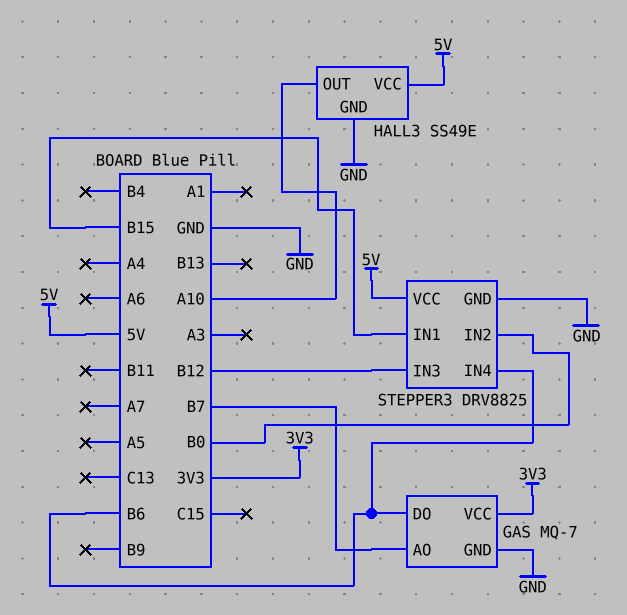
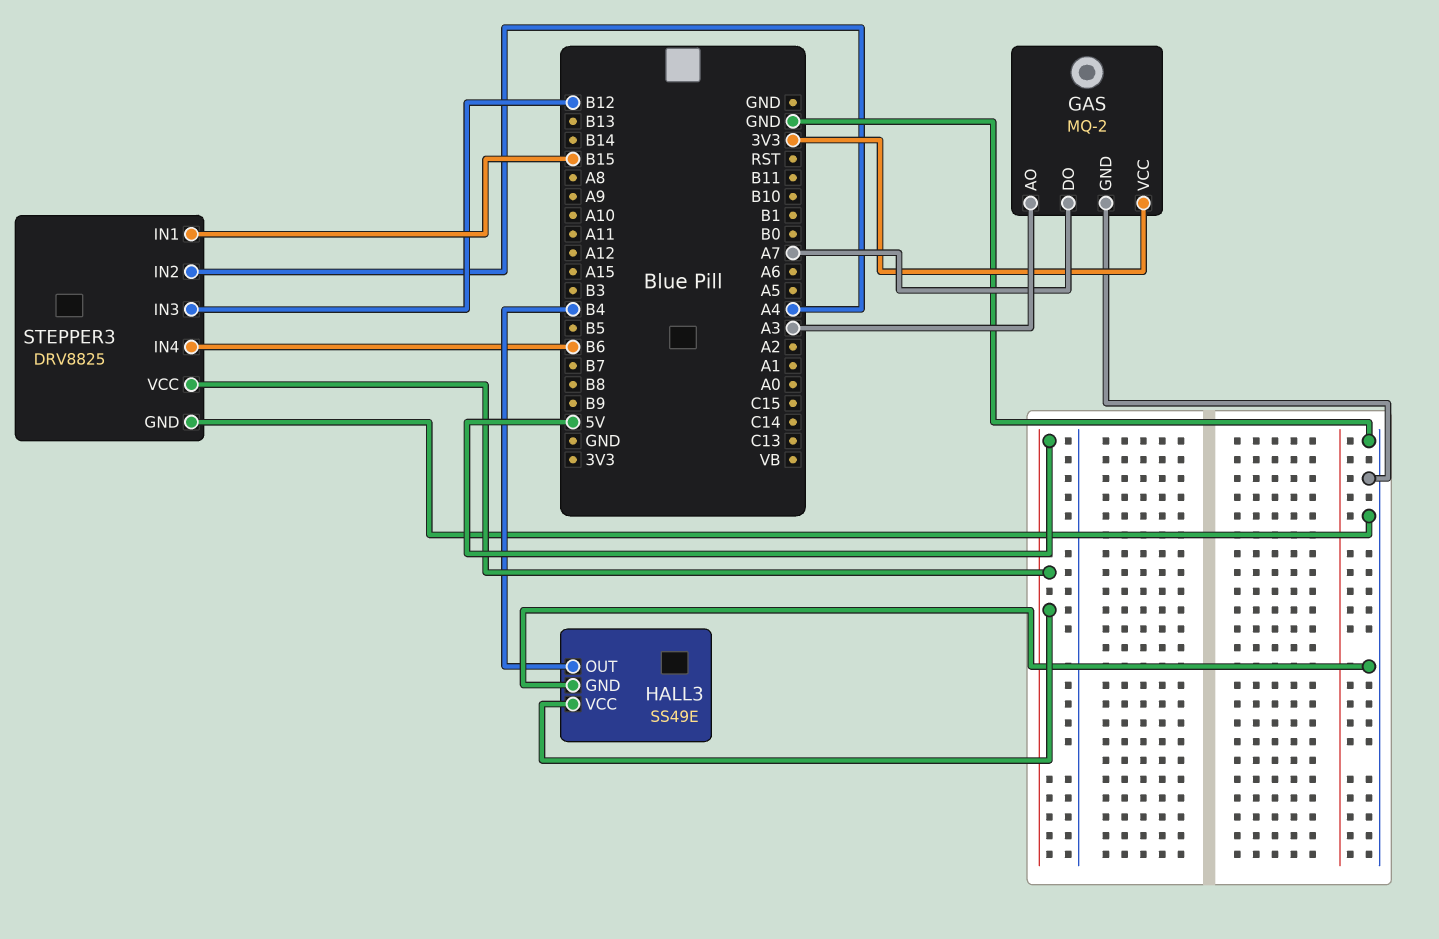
GAS: MQ-7 -> MQ-2
GAS pin AO: B7 -> A3
GAS pin DO: B6 -> A7
HALL3 pin OUT: A10 -> B4
STEPPER3 pin IN2: B0 -> A4

